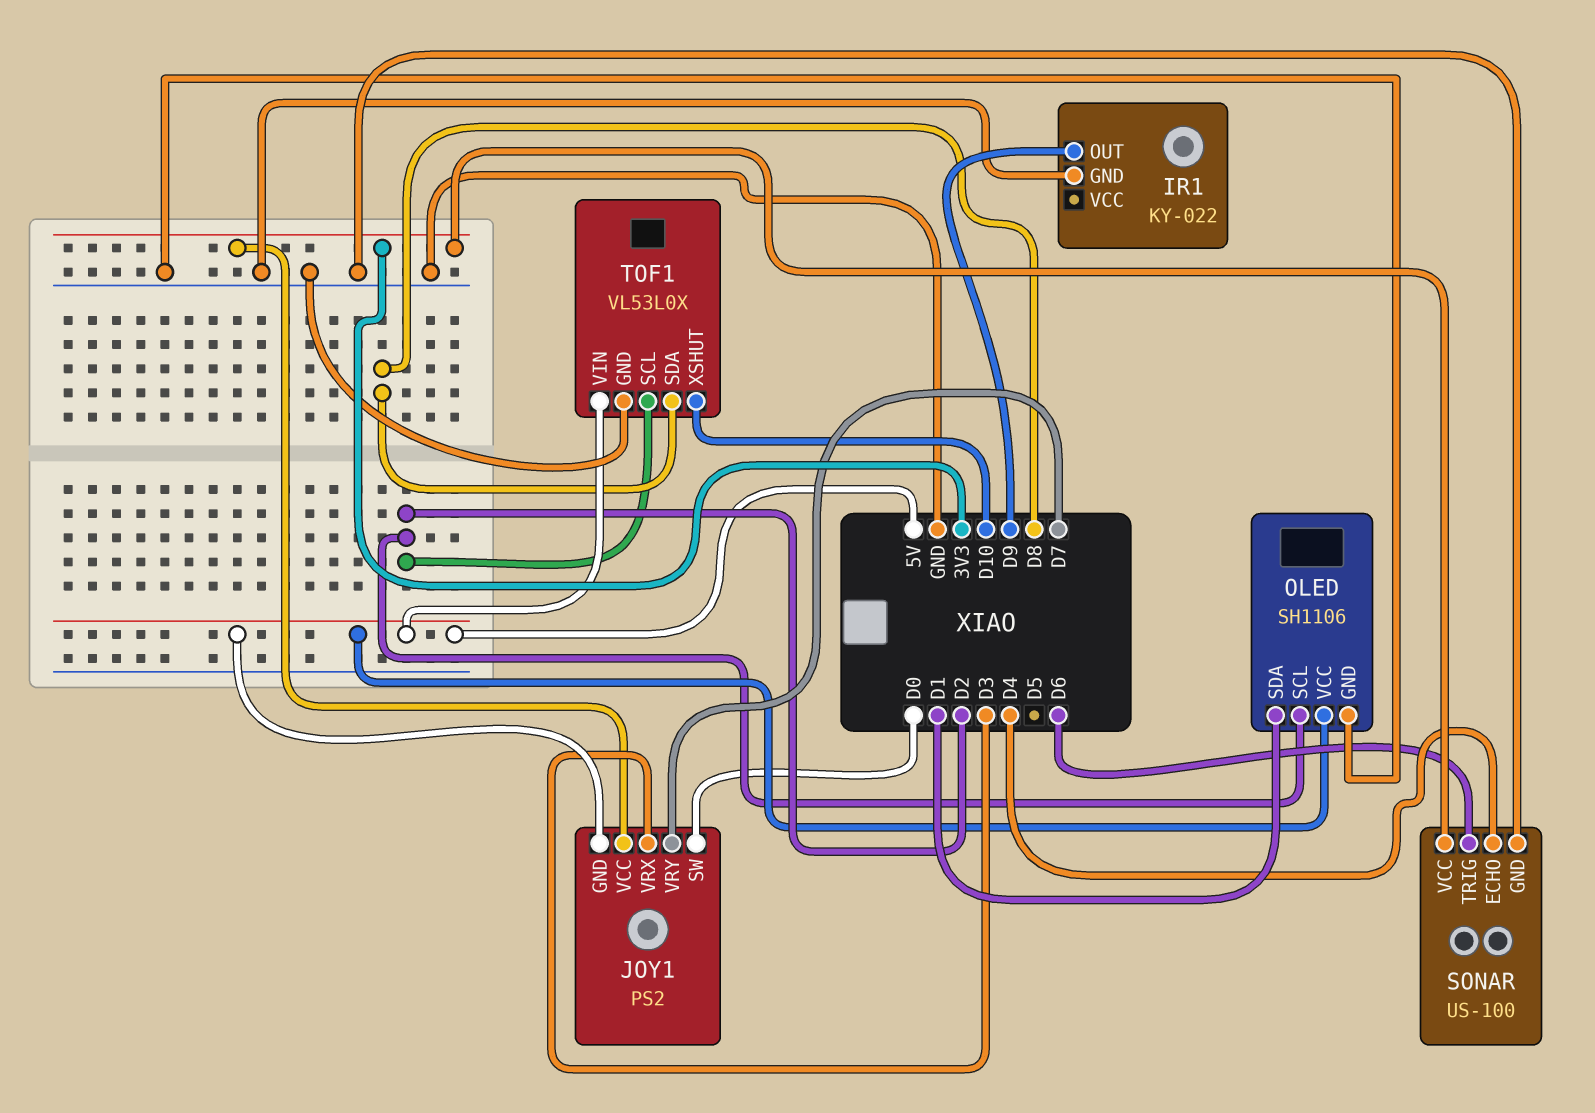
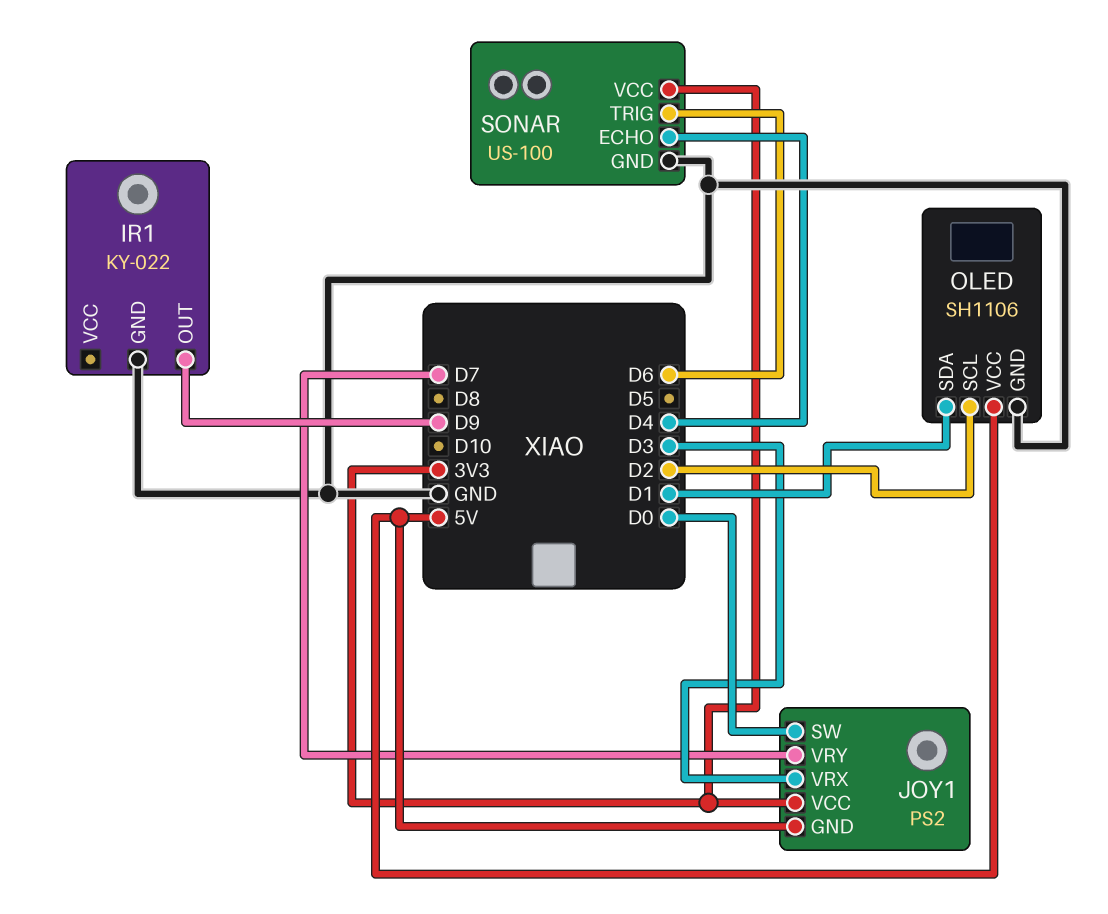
TOF1: VL53L0X -> none
TOF1 pin GND: GND -> none
TOF1 pin SCL: D2 -> none
TOF1 pin SDA: D8 -> none
TOF1 pin VIN: 5V -> none
TOF1 pin XSHUT: D10 -> none

